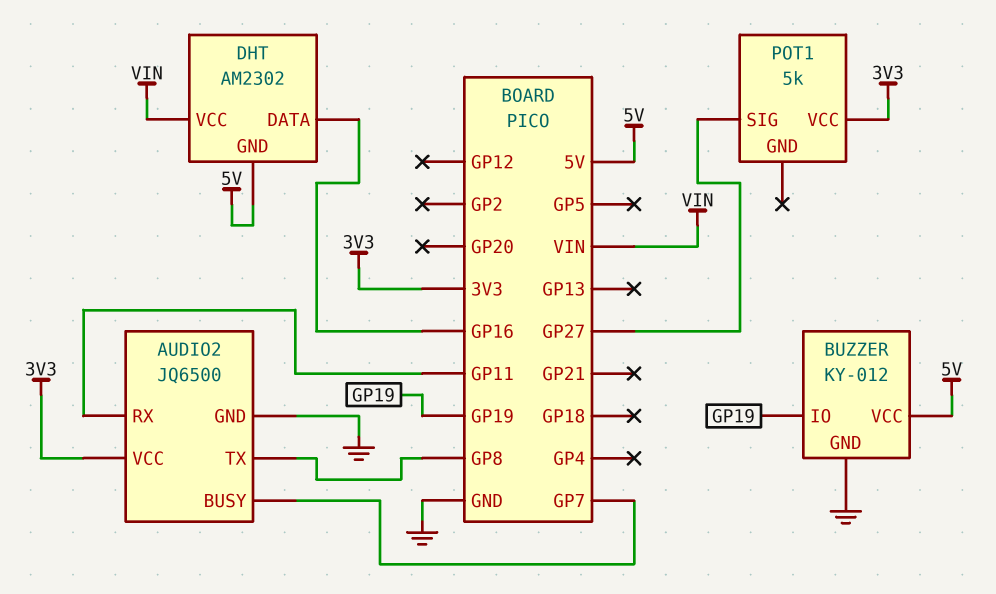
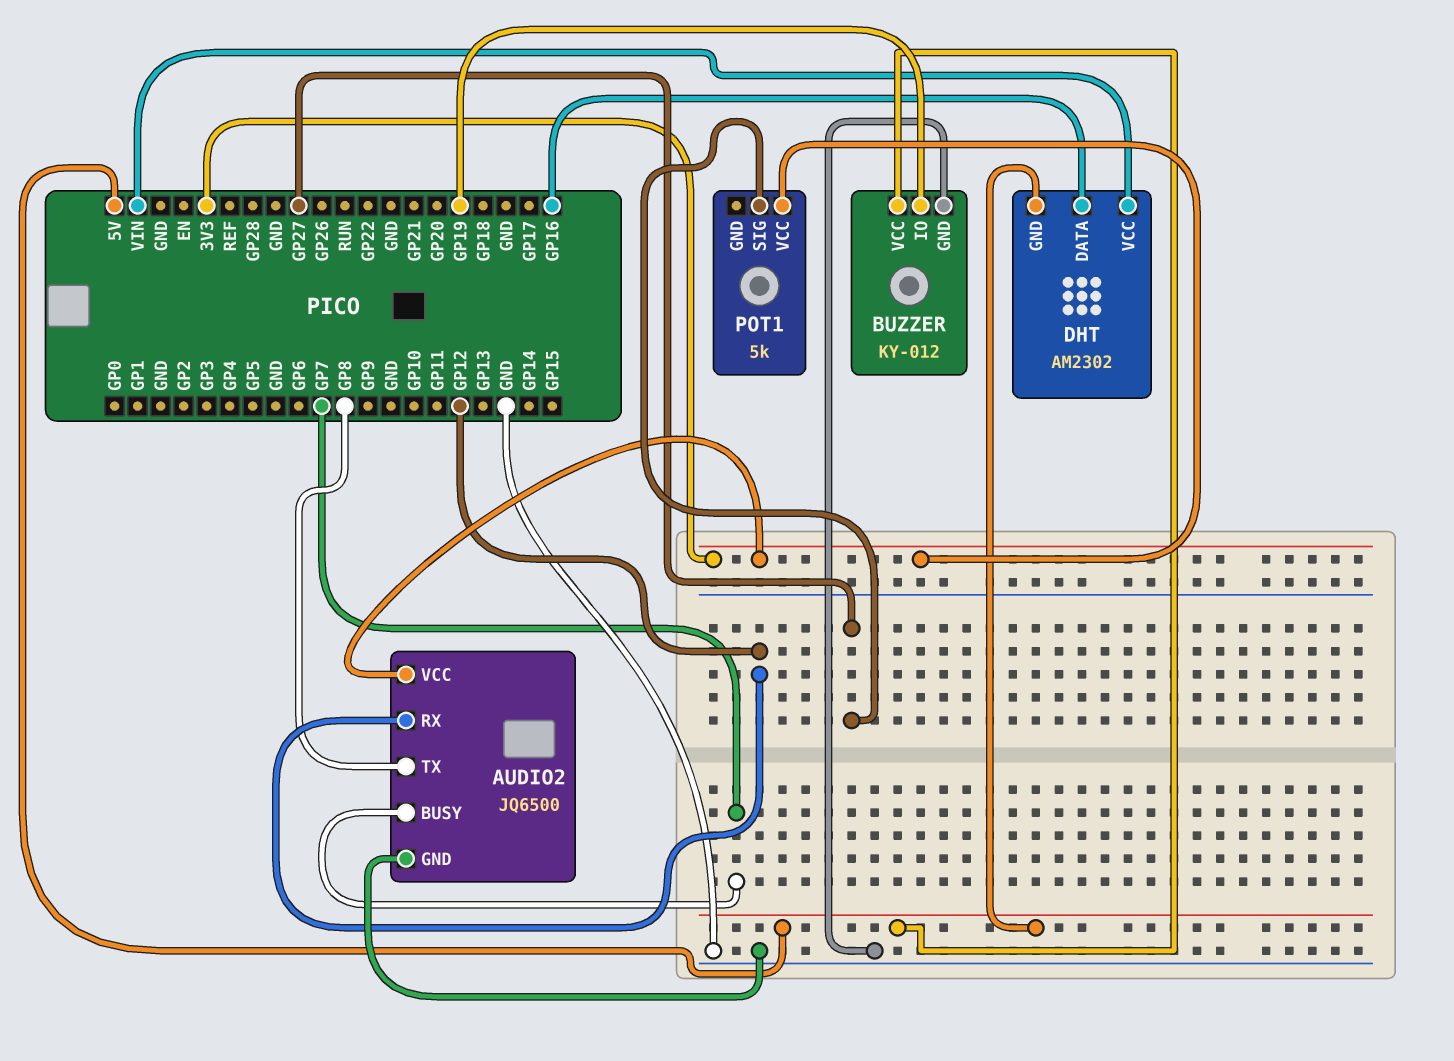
AUDIO2 pin RX: GP11 -> GP12

